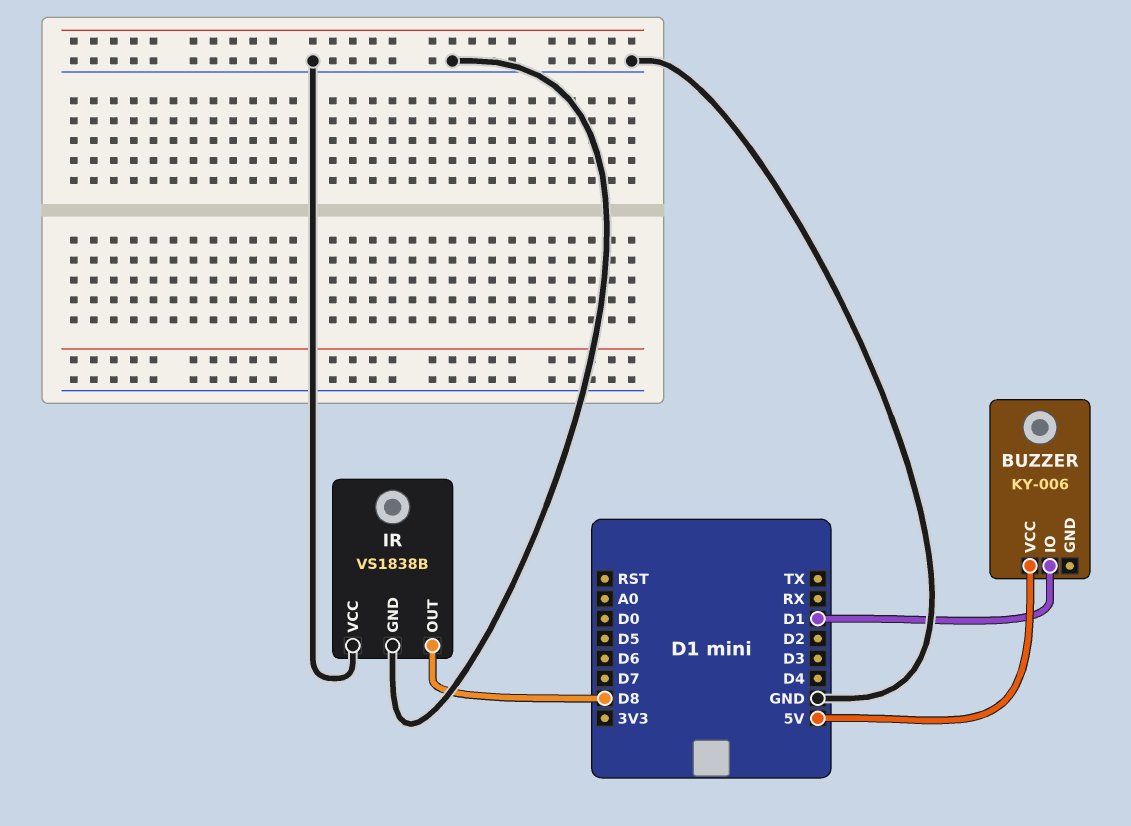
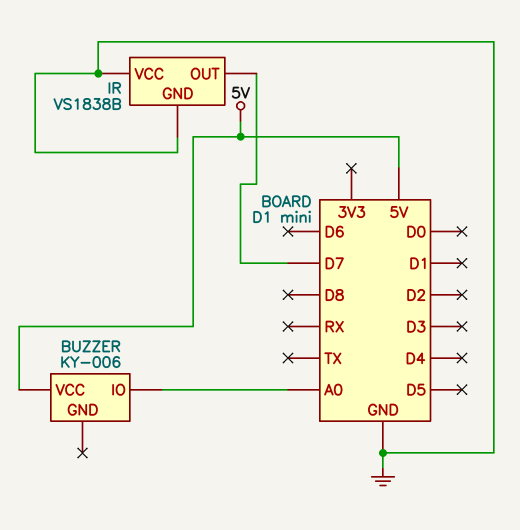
BUZZER pin IO: D1 -> A0
IR pin OUT: D8 -> D7

